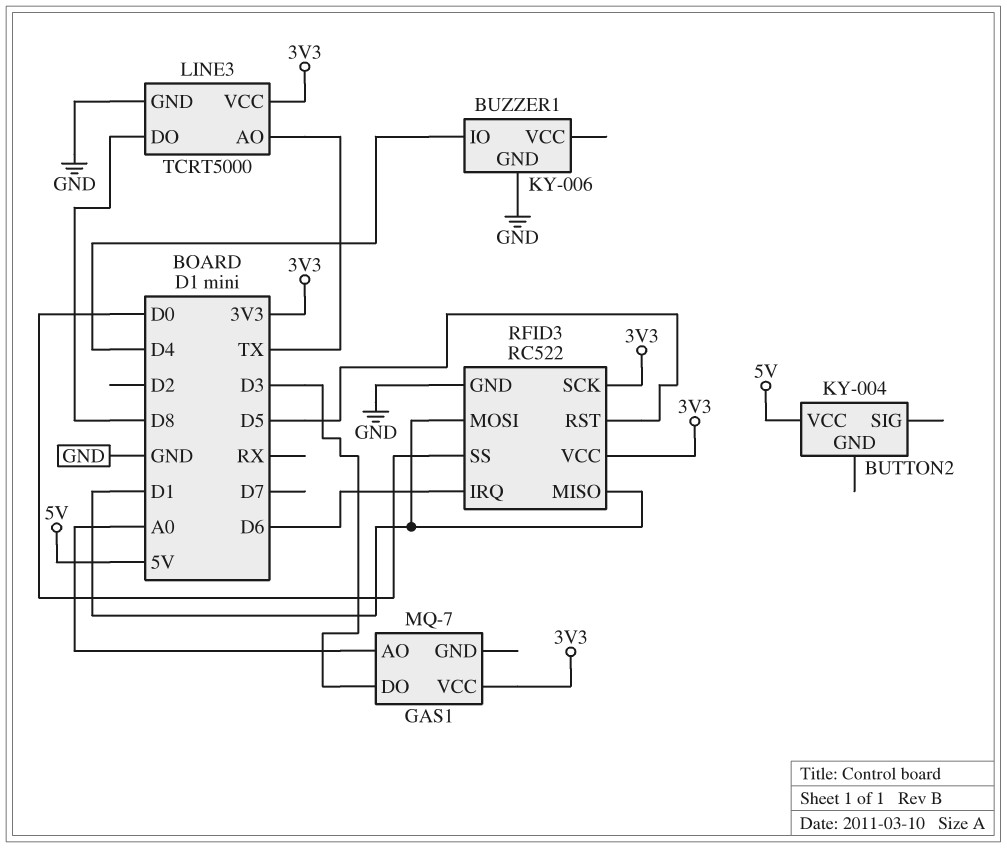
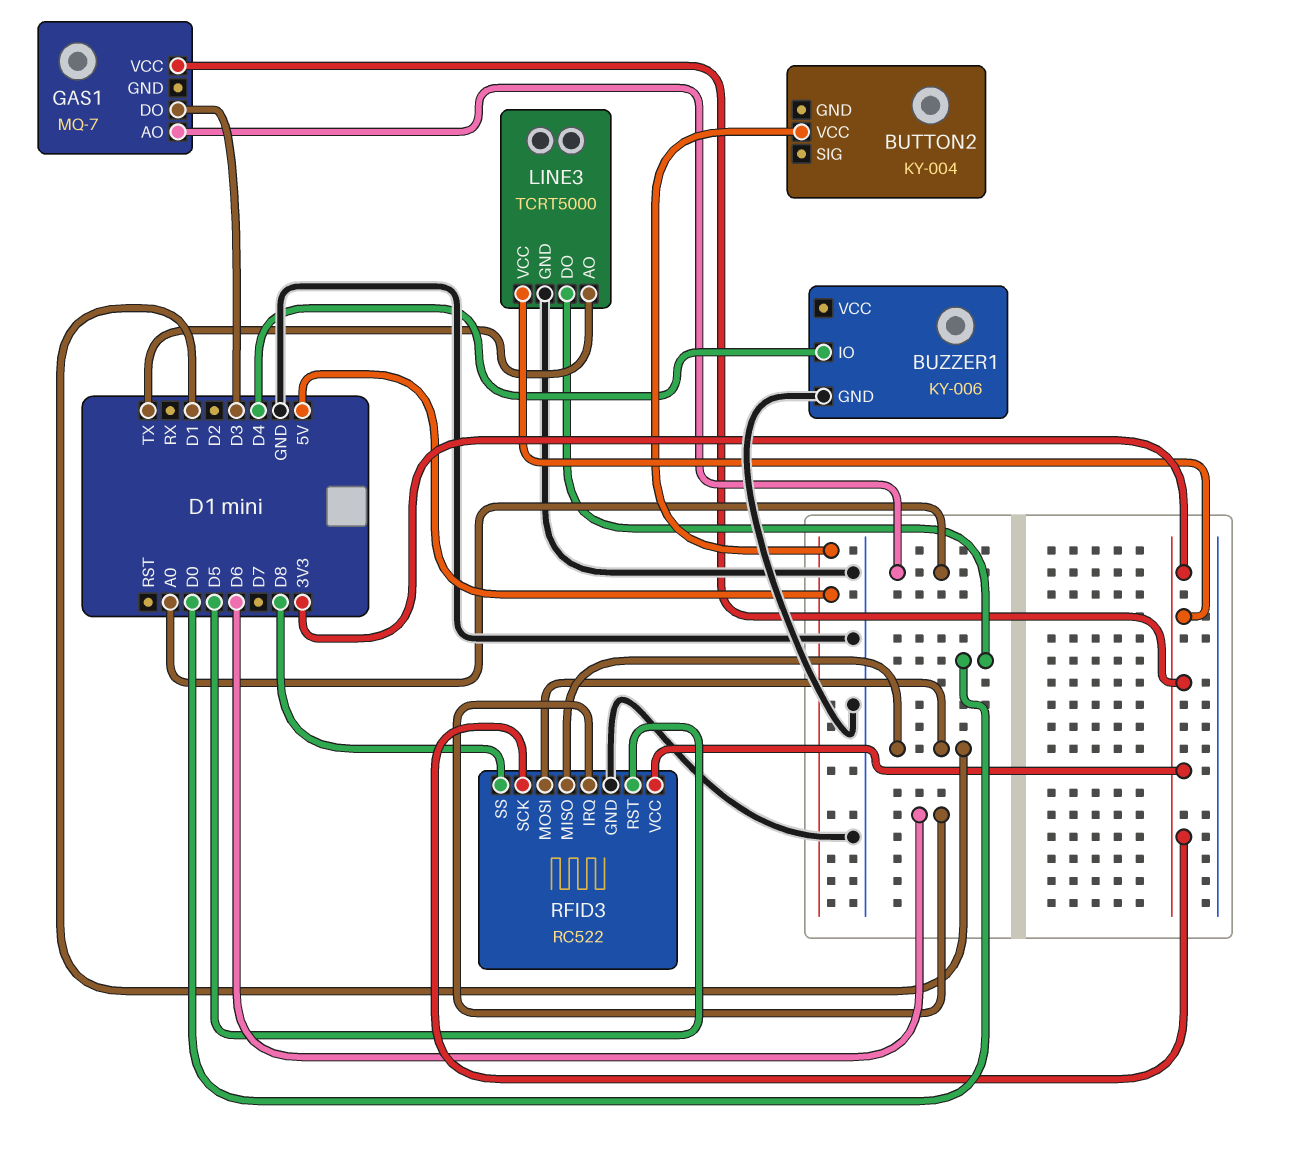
LINE3 pin DO: D8 -> D0
RFID3 pin SS: D0 -> D8

